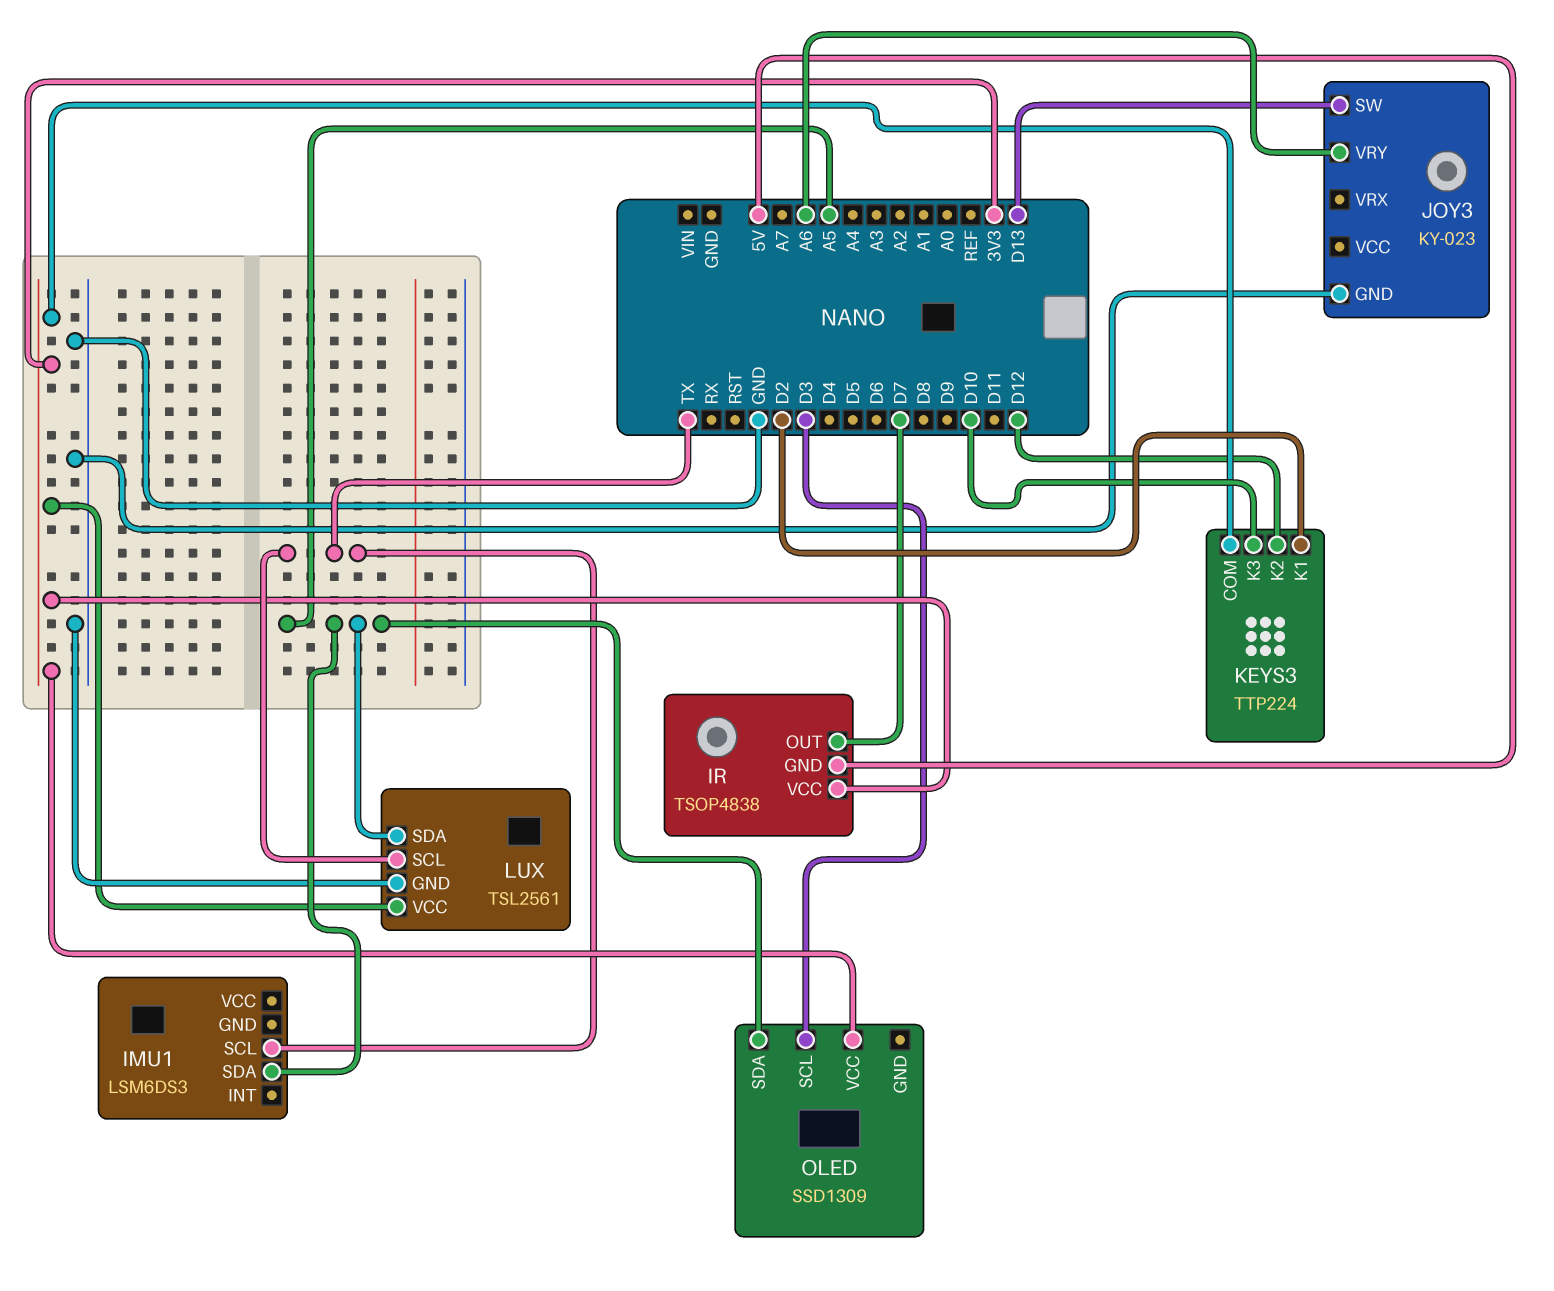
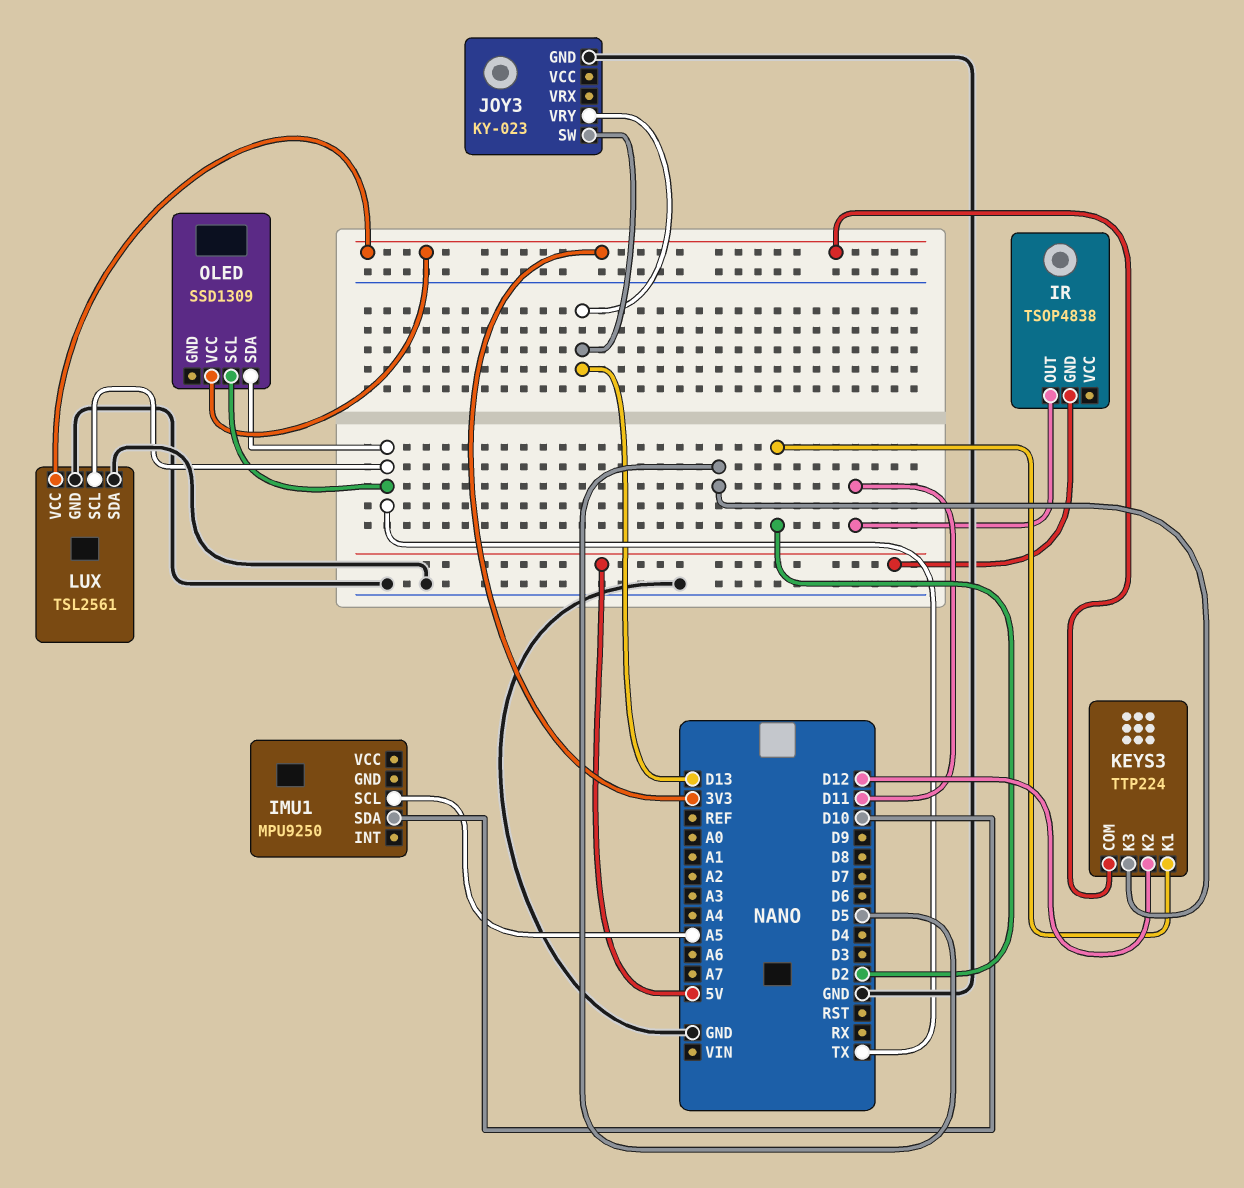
IMU1: LSM6DS3 -> MPU9250
IMU1 pin SCL: TX -> A5
IMU1 pin SDA: A5 -> D10
IR pin OUT: D7 -> D11
IR pin VCC: 3V3 -> none
JOY3 pin VRY: A6 -> D13
KEYS3 pin K3: D10 -> D5
LUX pin SDA: A5 -> GND
OLED pin SCL: D3 -> TX
OLED pin SDA: A5 -> TX

